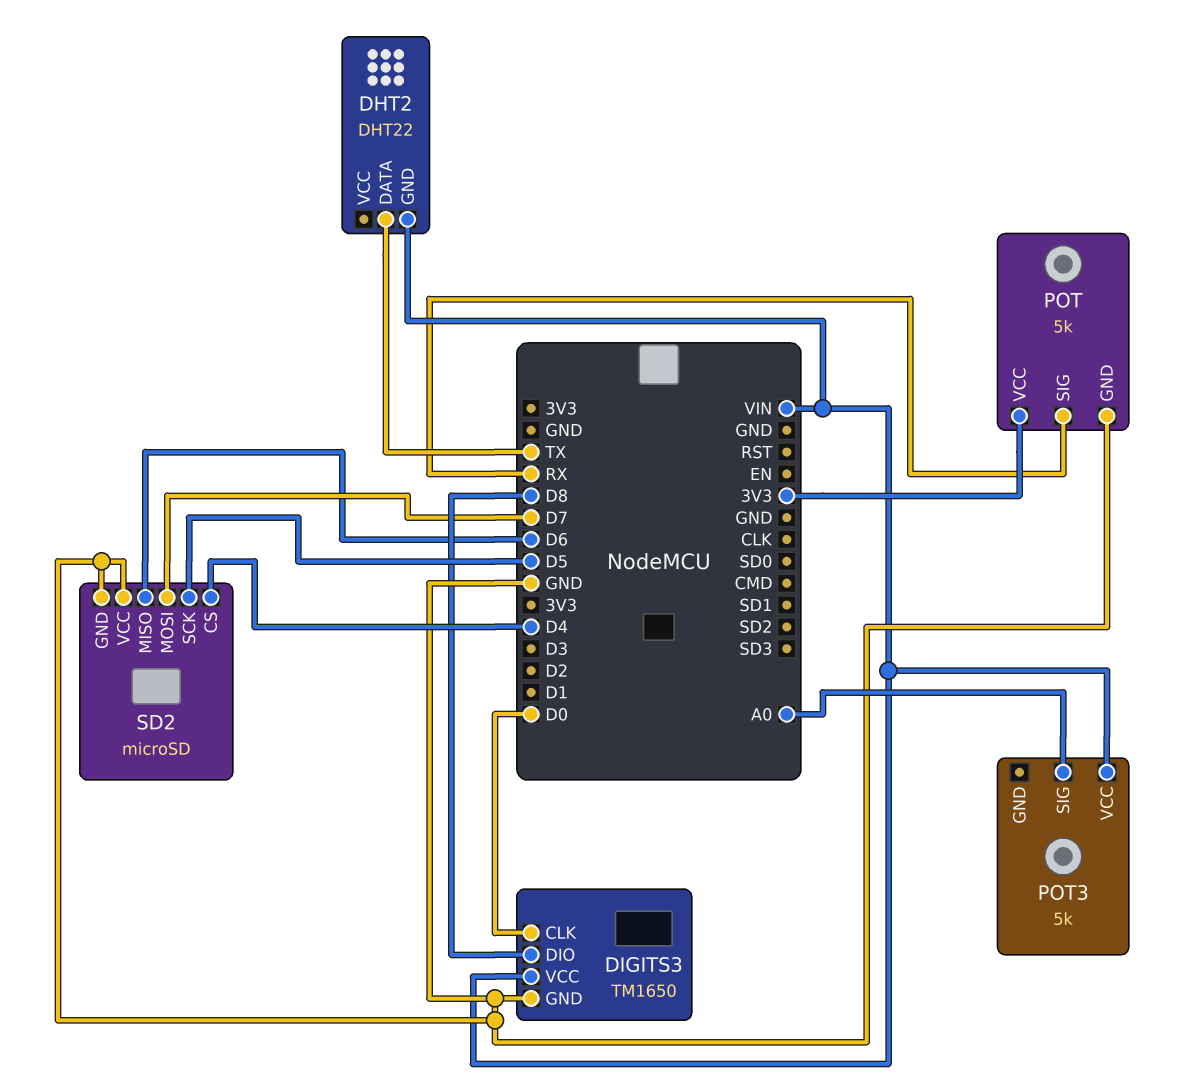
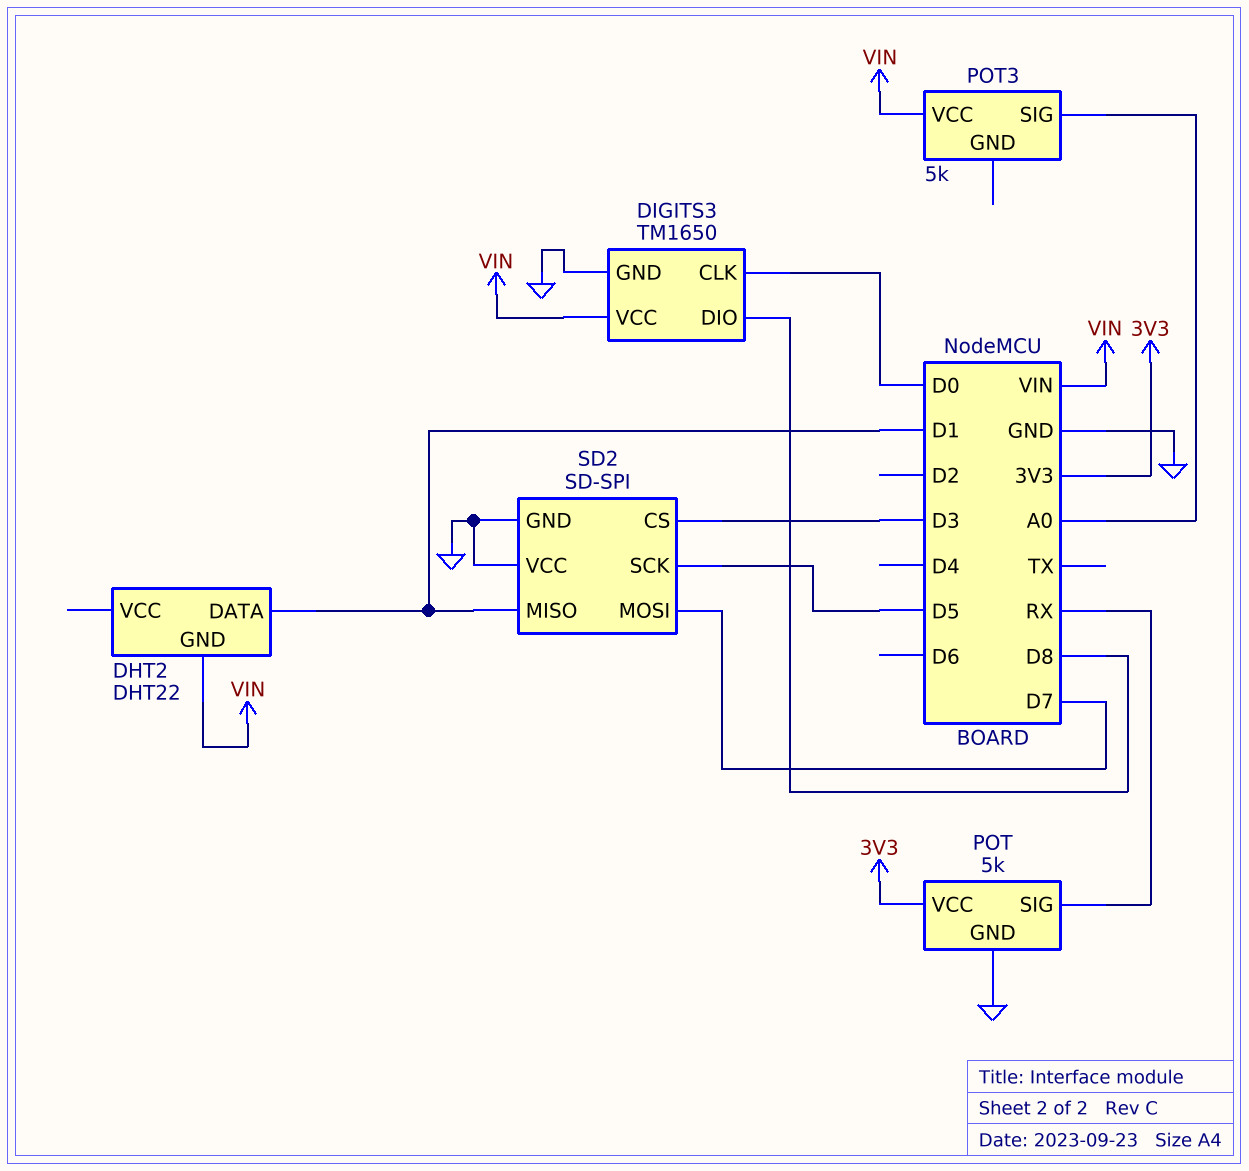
DHT2 pin DATA: TX -> D1
SD2: microSD -> SD-SPI
SD2 pin CS: D4 -> D3
SD2 pin MISO: D6 -> D1

